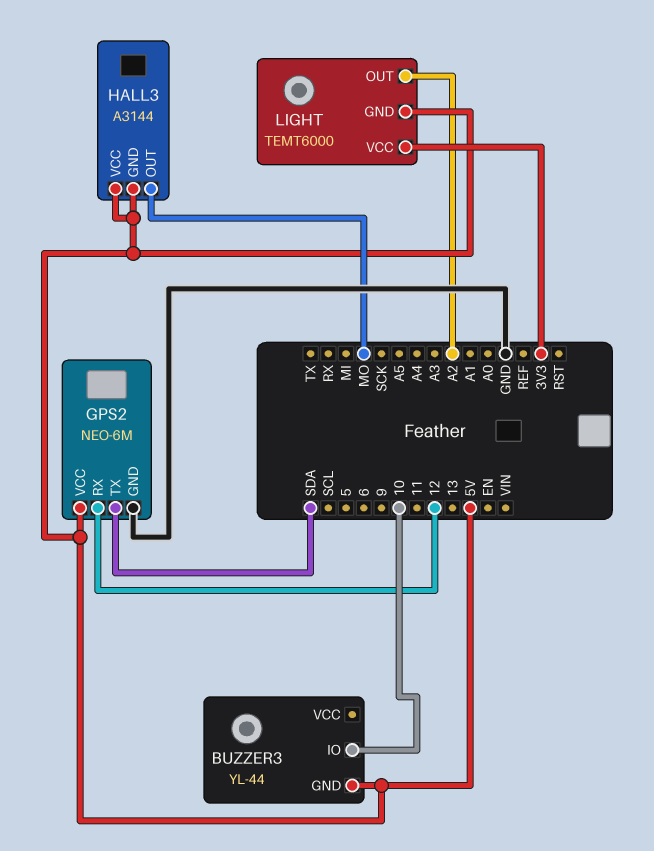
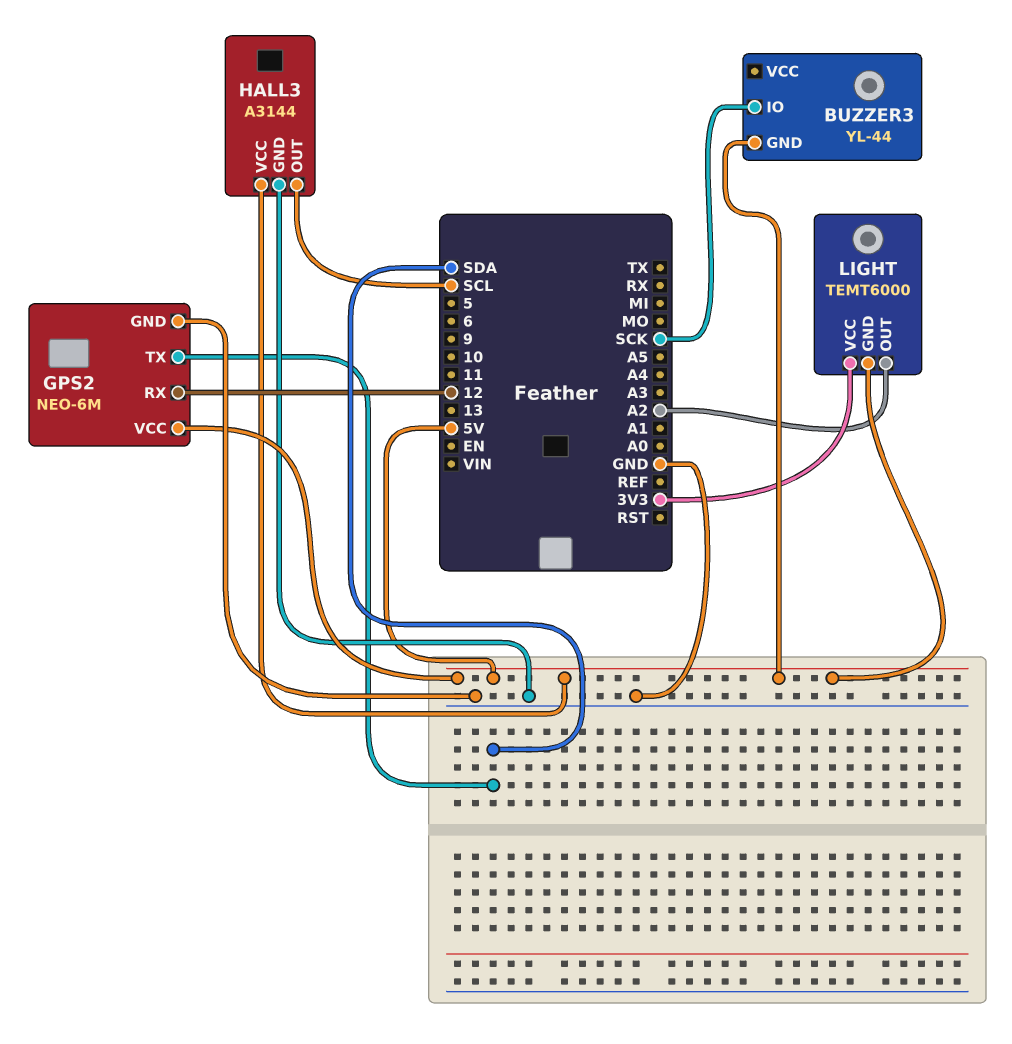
BUZZER3 pin IO: 10 -> SCK
HALL3 pin GND: 5V -> GND
HALL3 pin OUT: MO -> SCL

